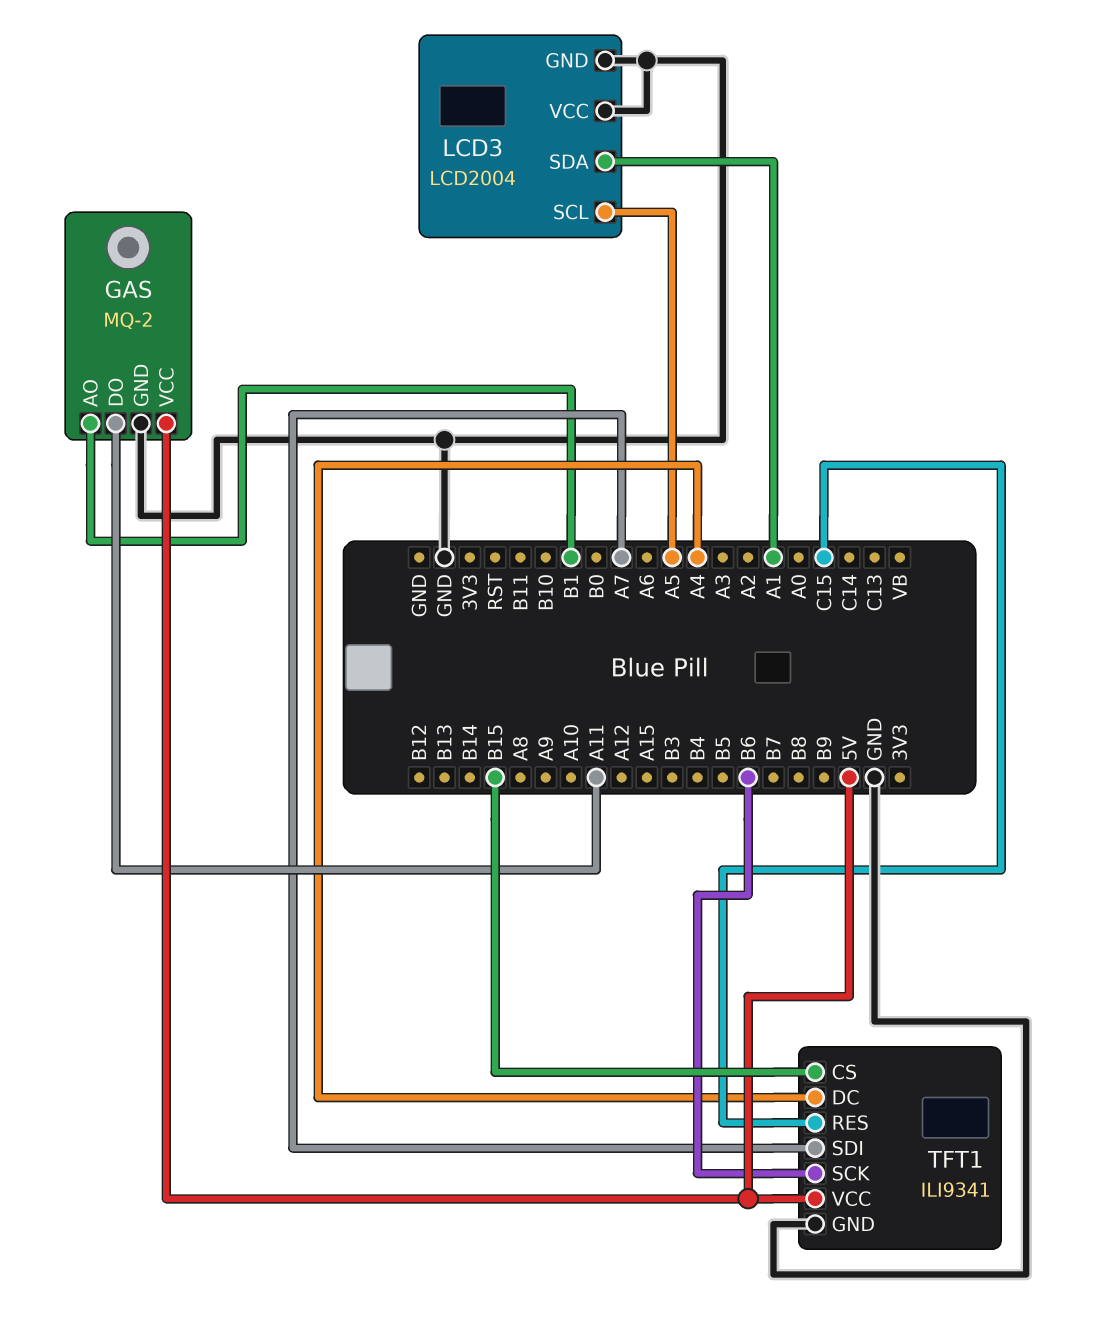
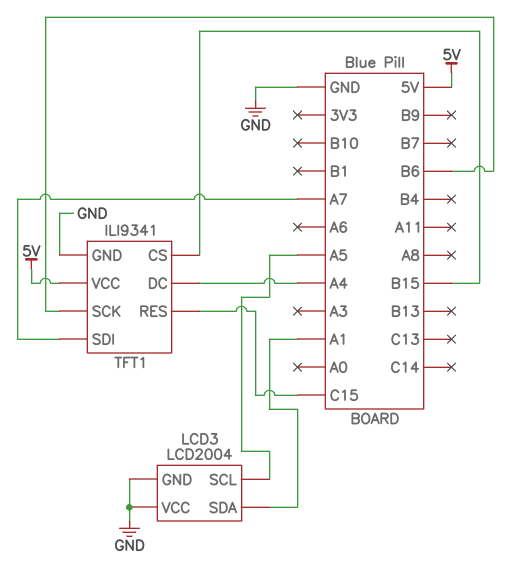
GAS: MQ-2 -> none
GAS pin AO: B1 -> none
GAS pin DO: A11 -> none
GAS pin GND: GND -> none
GAS pin VCC: 5V -> none

